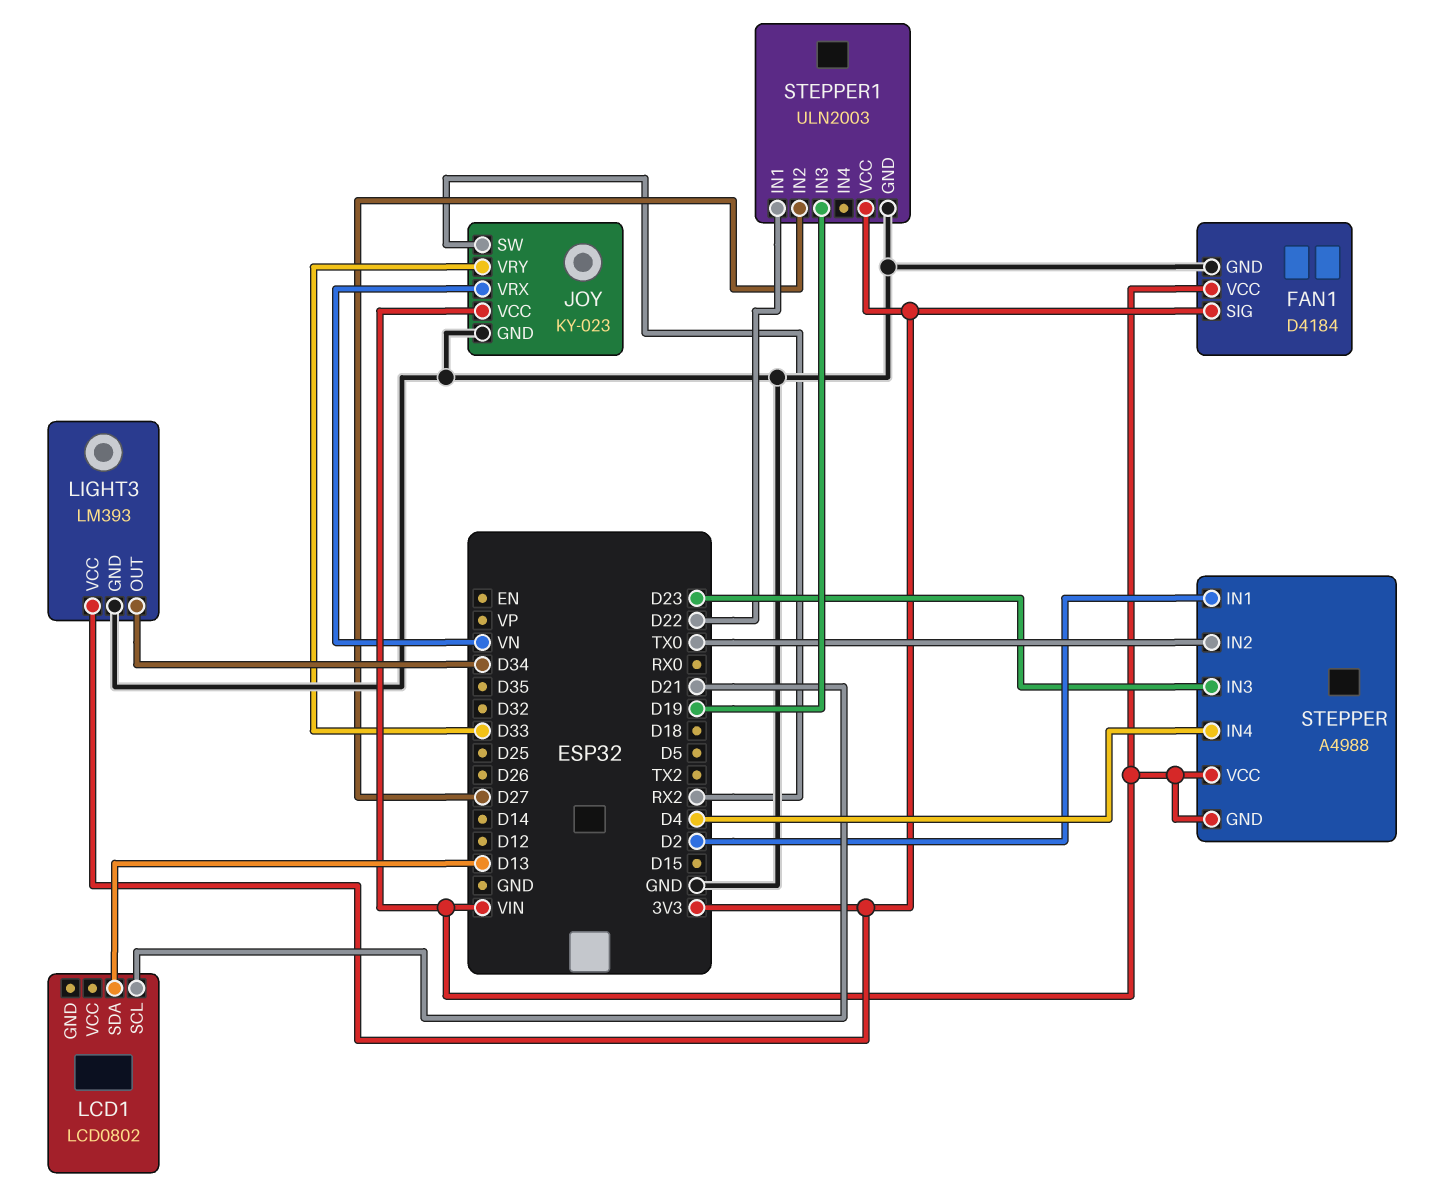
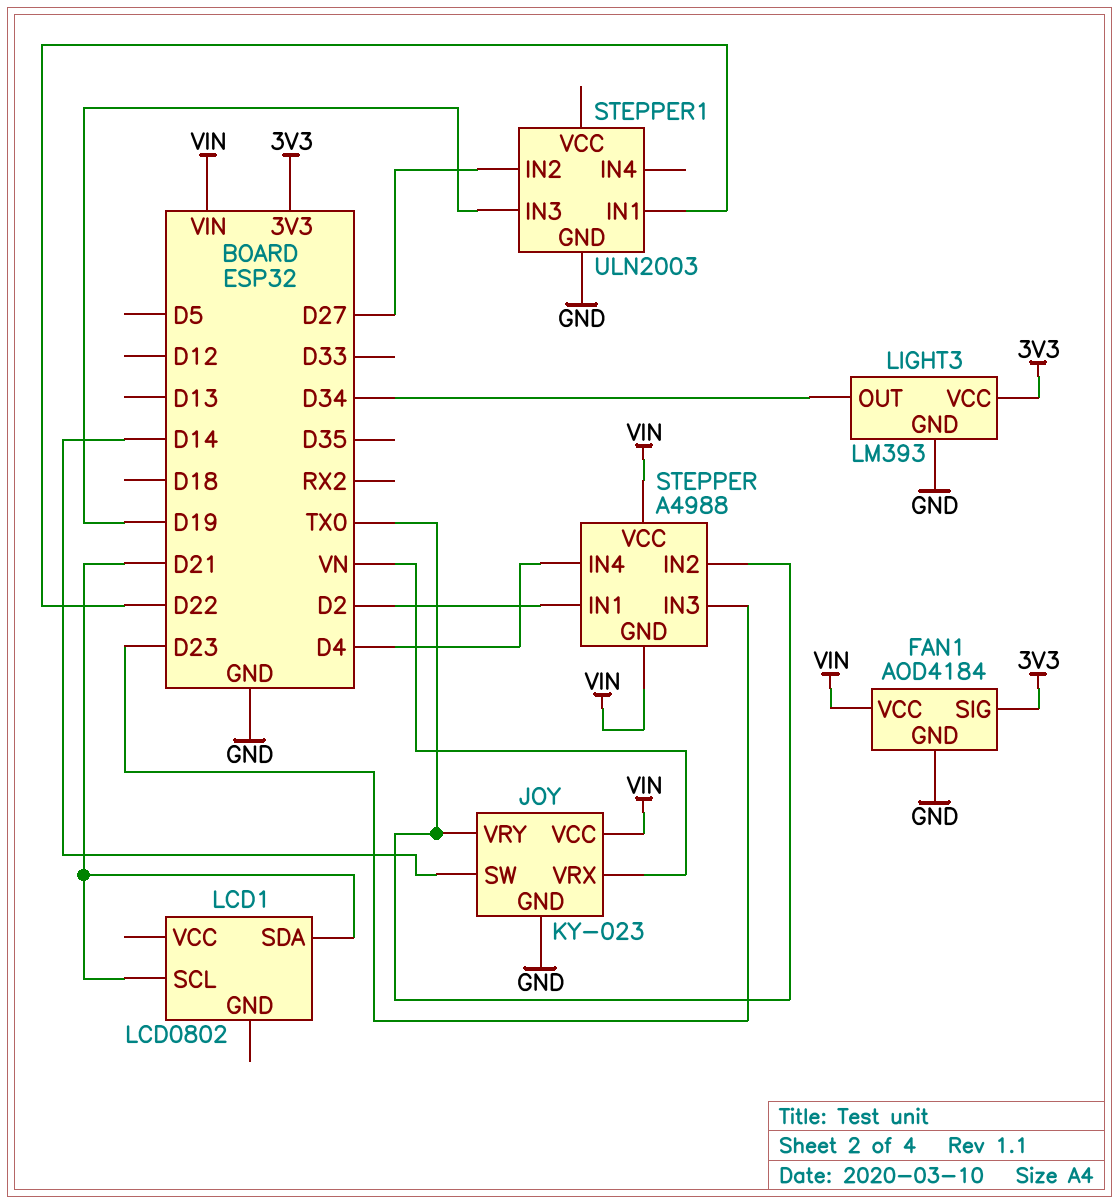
FAN1: D4184 -> AOD4184
JOY pin SW: RX2 -> D14
JOY pin VRY: D33 -> TX0
LCD1 pin SDA: D13 -> D21
STEPPER1 pin VCC: 3V3 -> none

